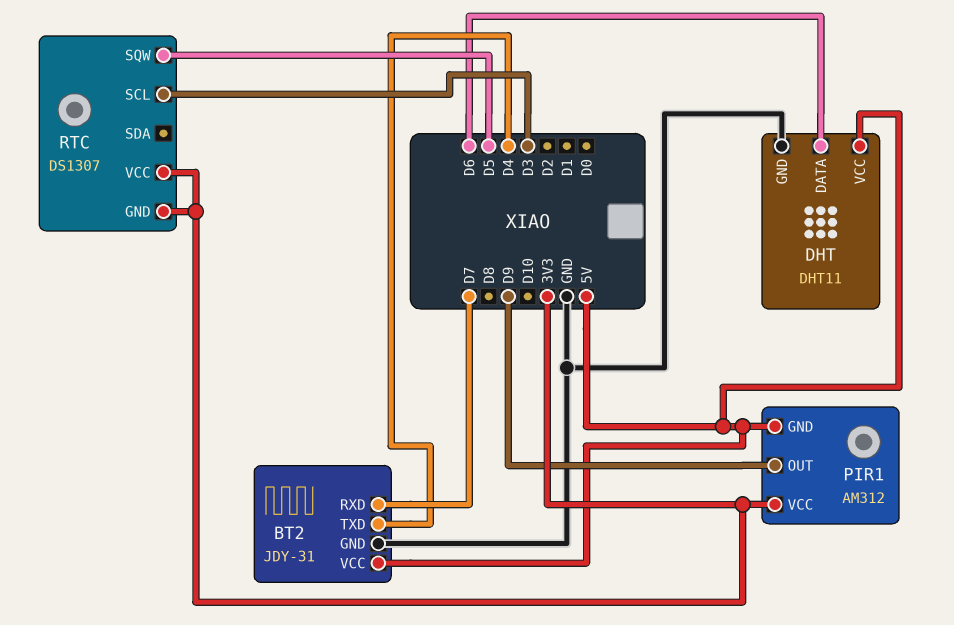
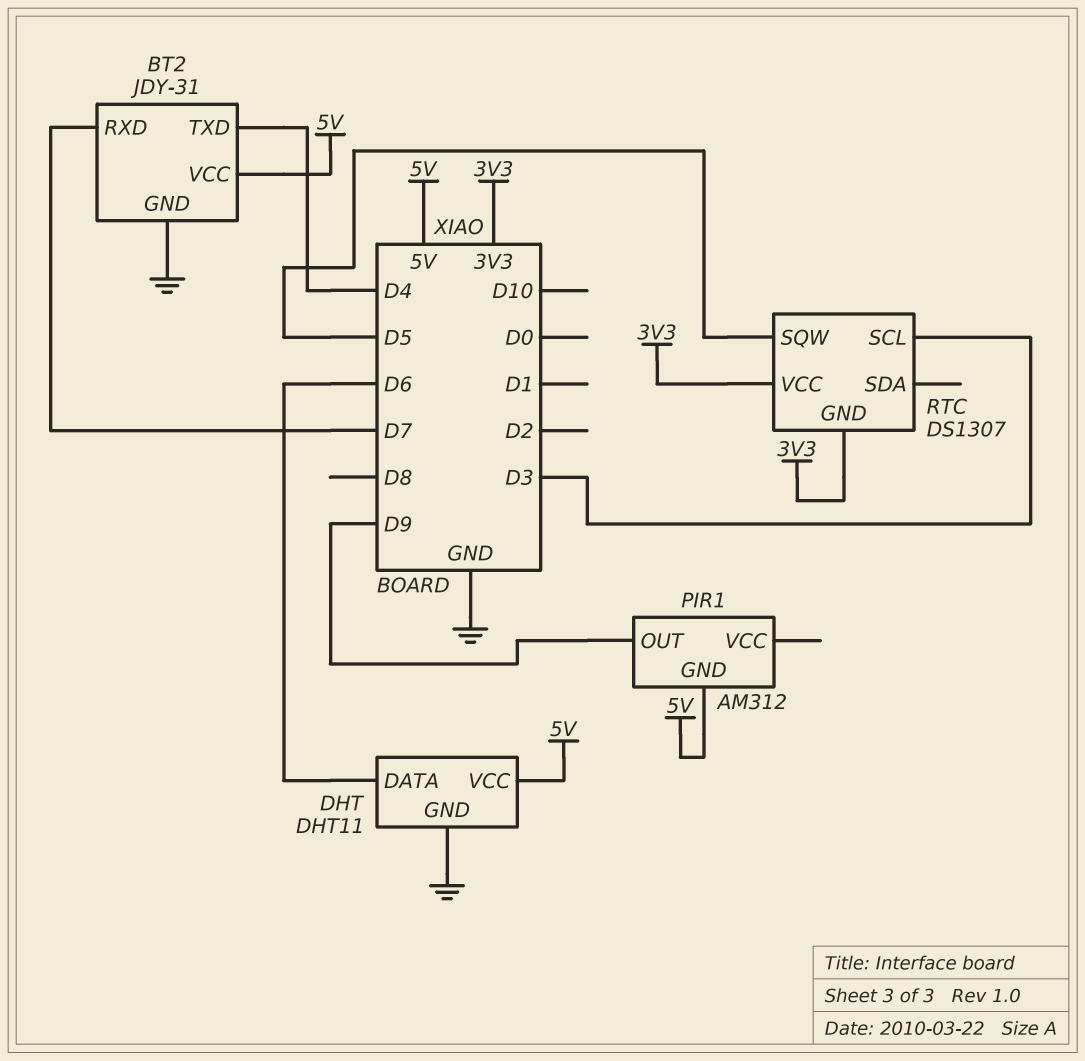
PIR1 pin VCC: 3V3 -> none

